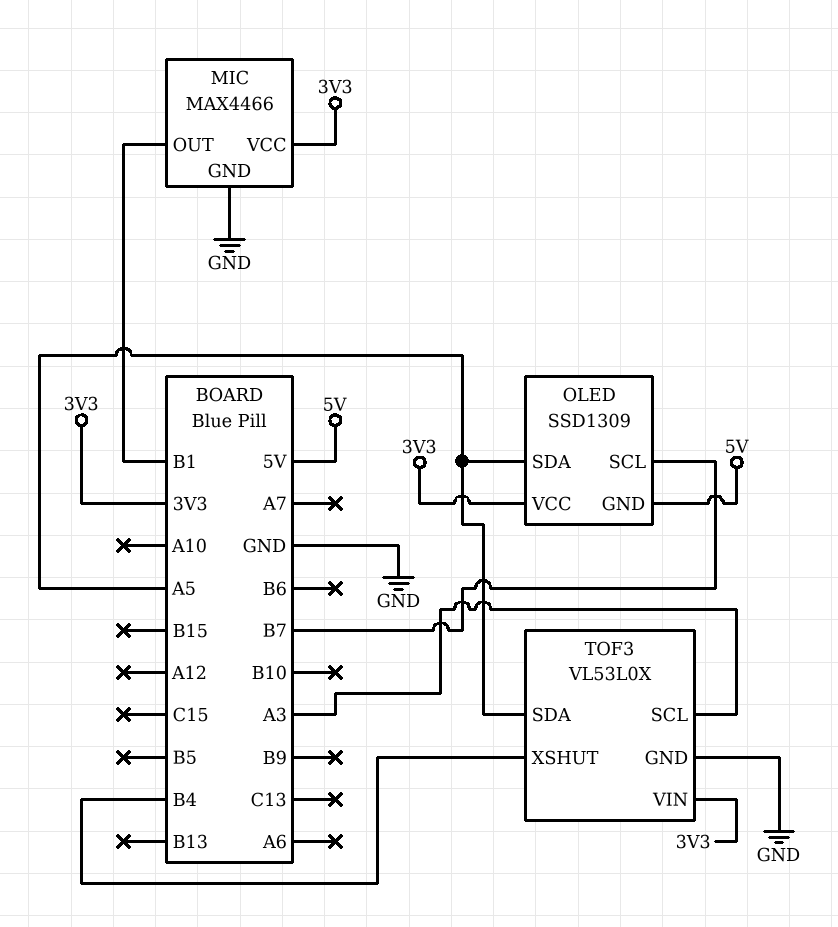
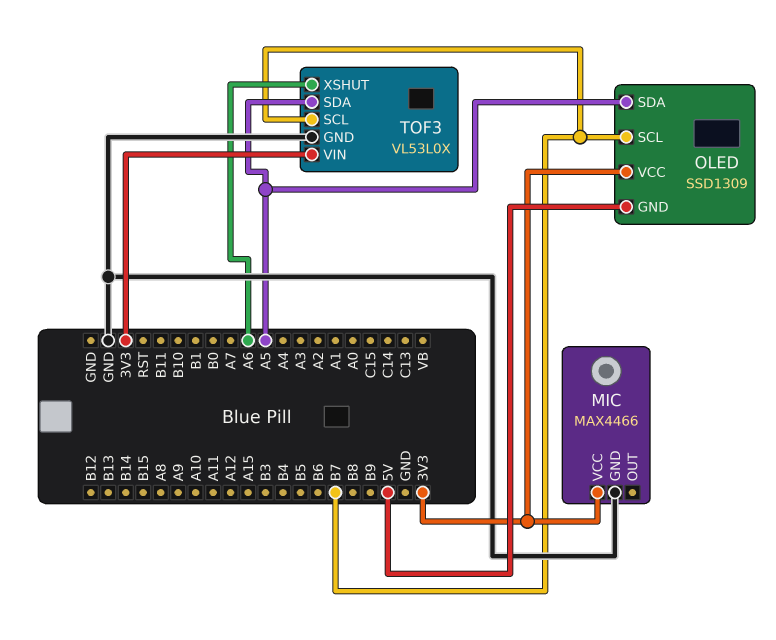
MIC pin OUT: B1 -> none
TOF3 pin SCL: A3 -> B7
TOF3 pin XSHUT: B4 -> A6

